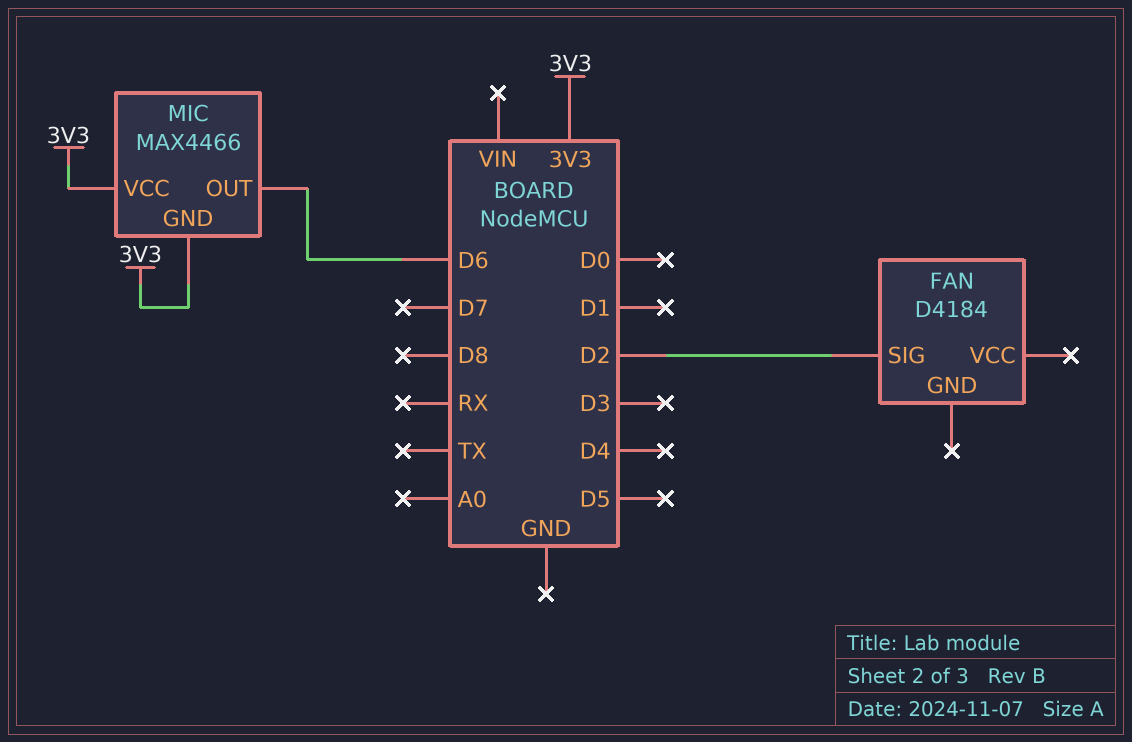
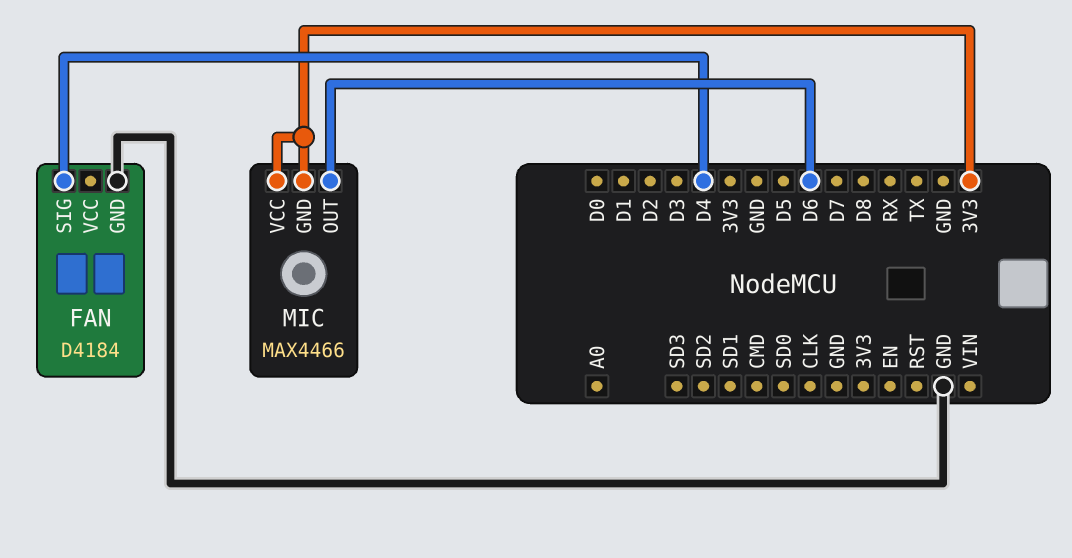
FAN pin GND: none -> GND
FAN pin SIG: D2 -> D4

